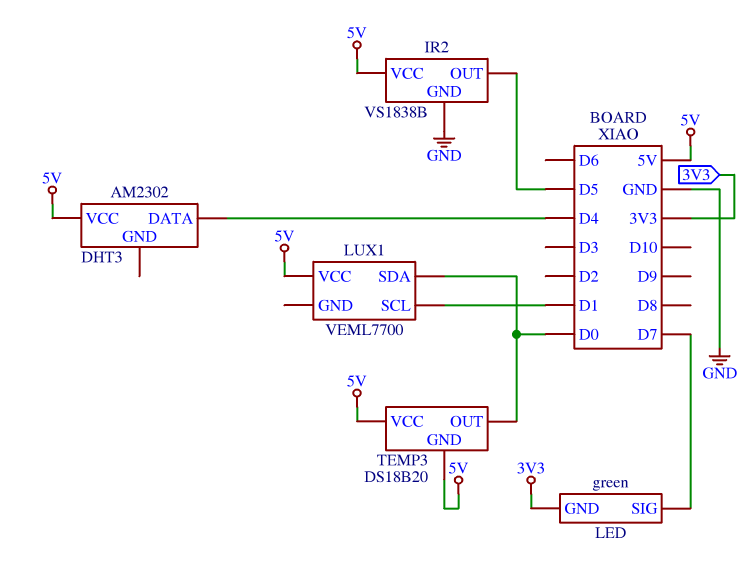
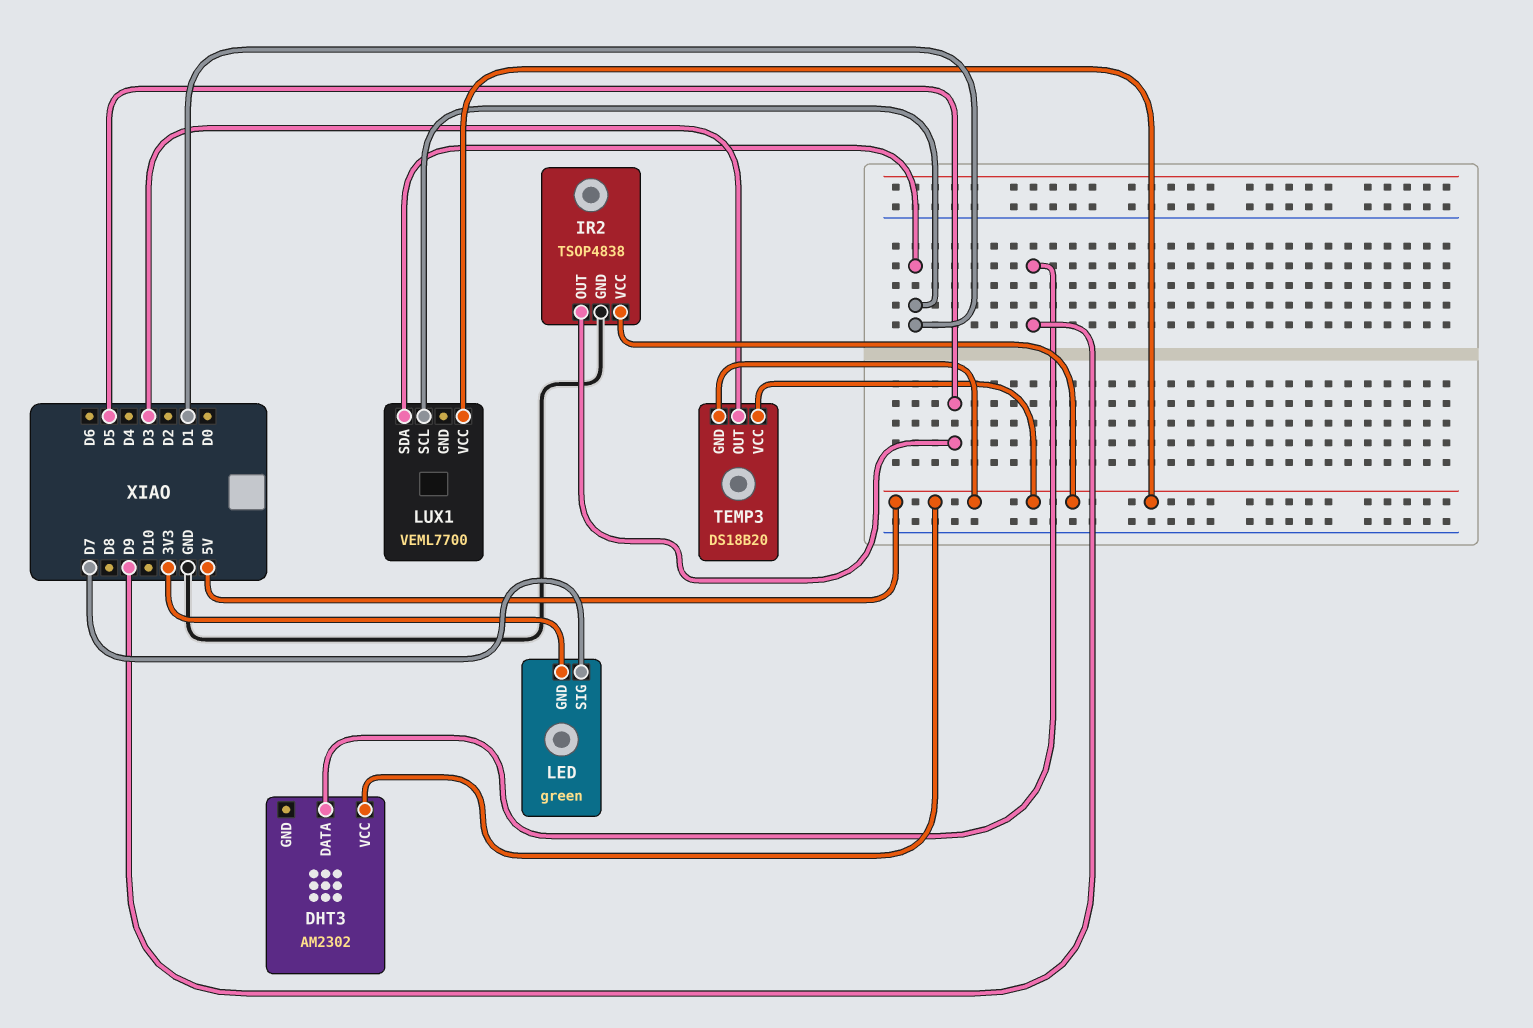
DHT3 pin DATA: D4 -> D9
IR2: VS1838B -> TSOP4838
LUX1 pin SDA: D0 -> D1
TEMP3 pin OUT: D0 -> D3

